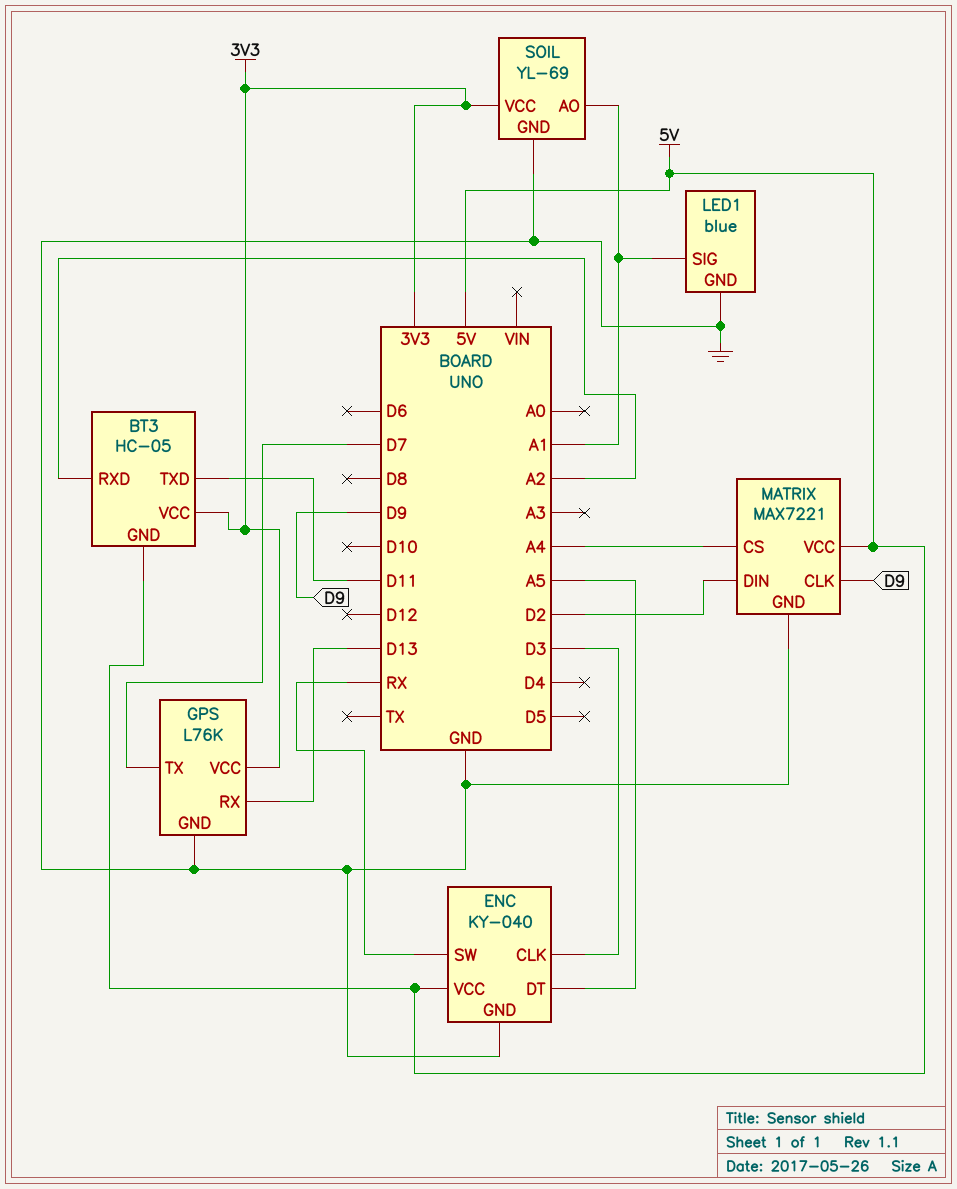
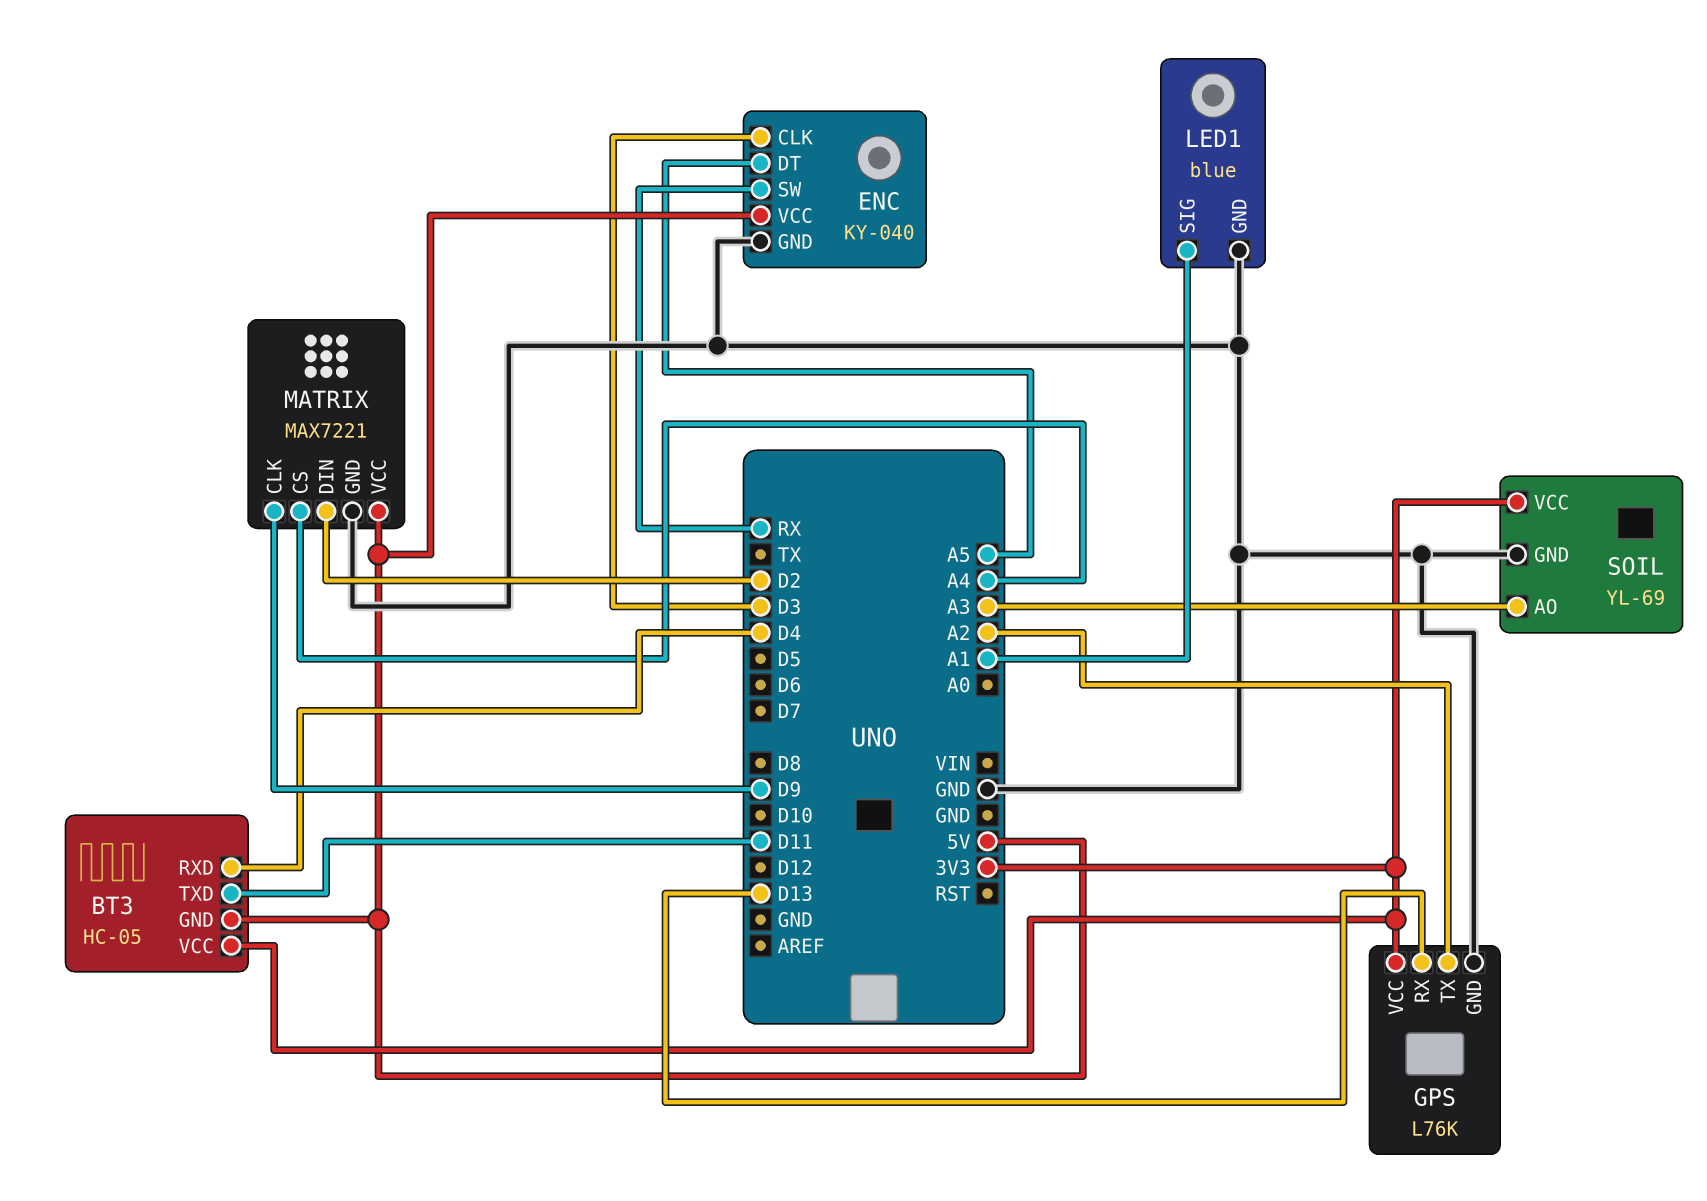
BT3 pin RXD: A2 -> D4
GPS pin TX: D7 -> A2
SOIL pin AO: A1 -> A3

